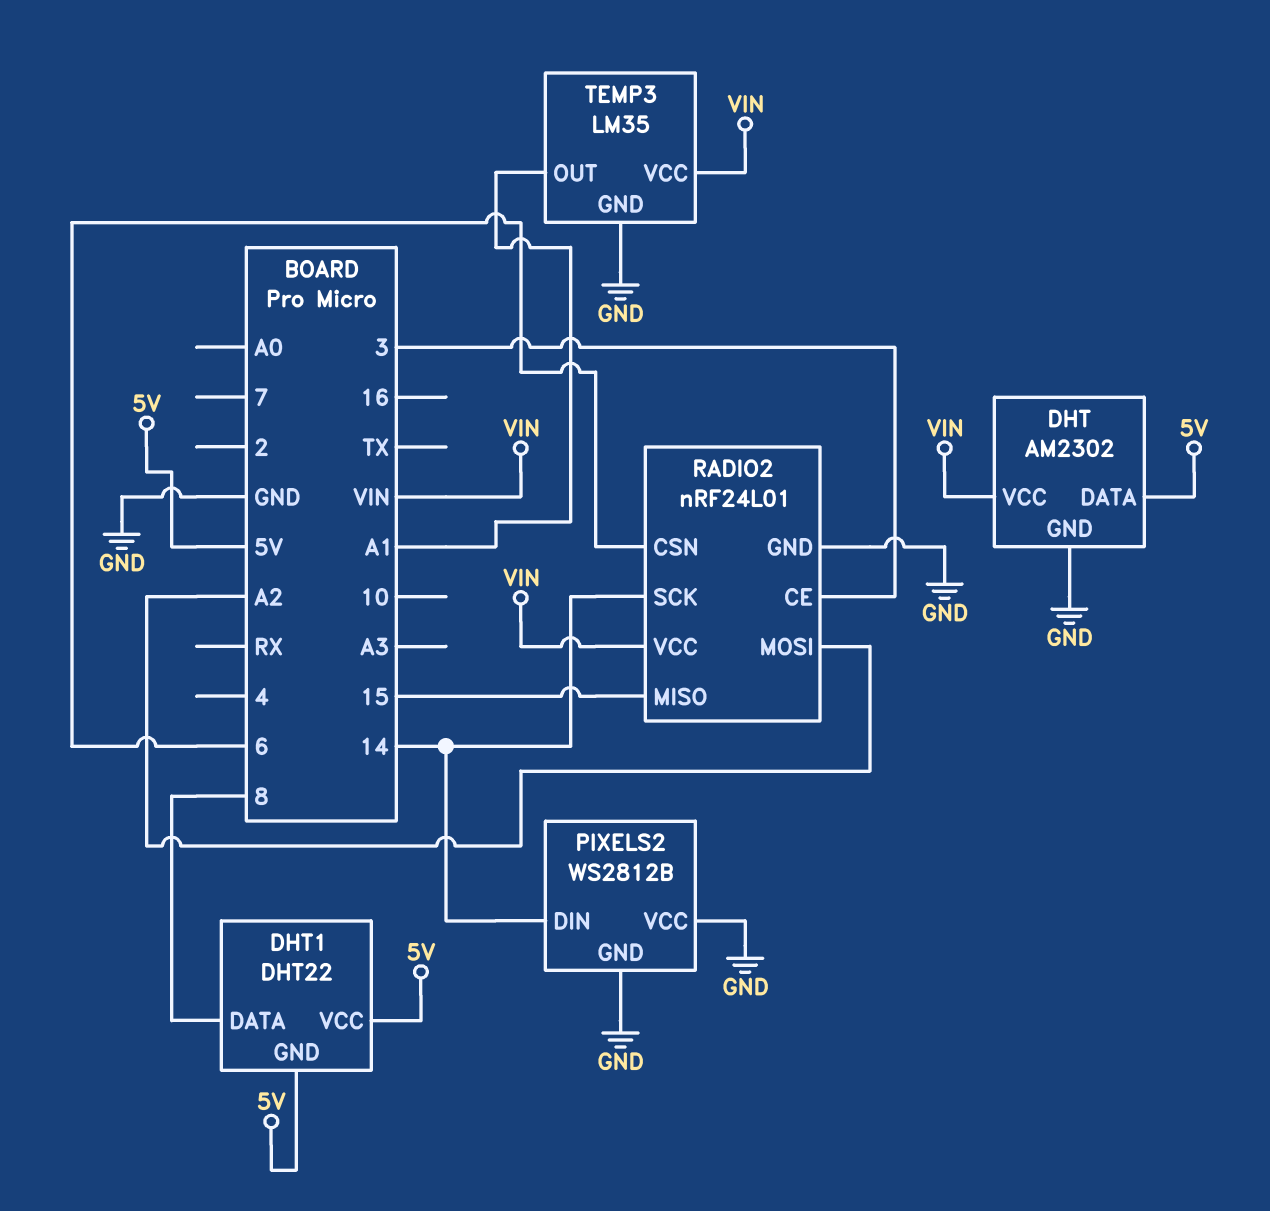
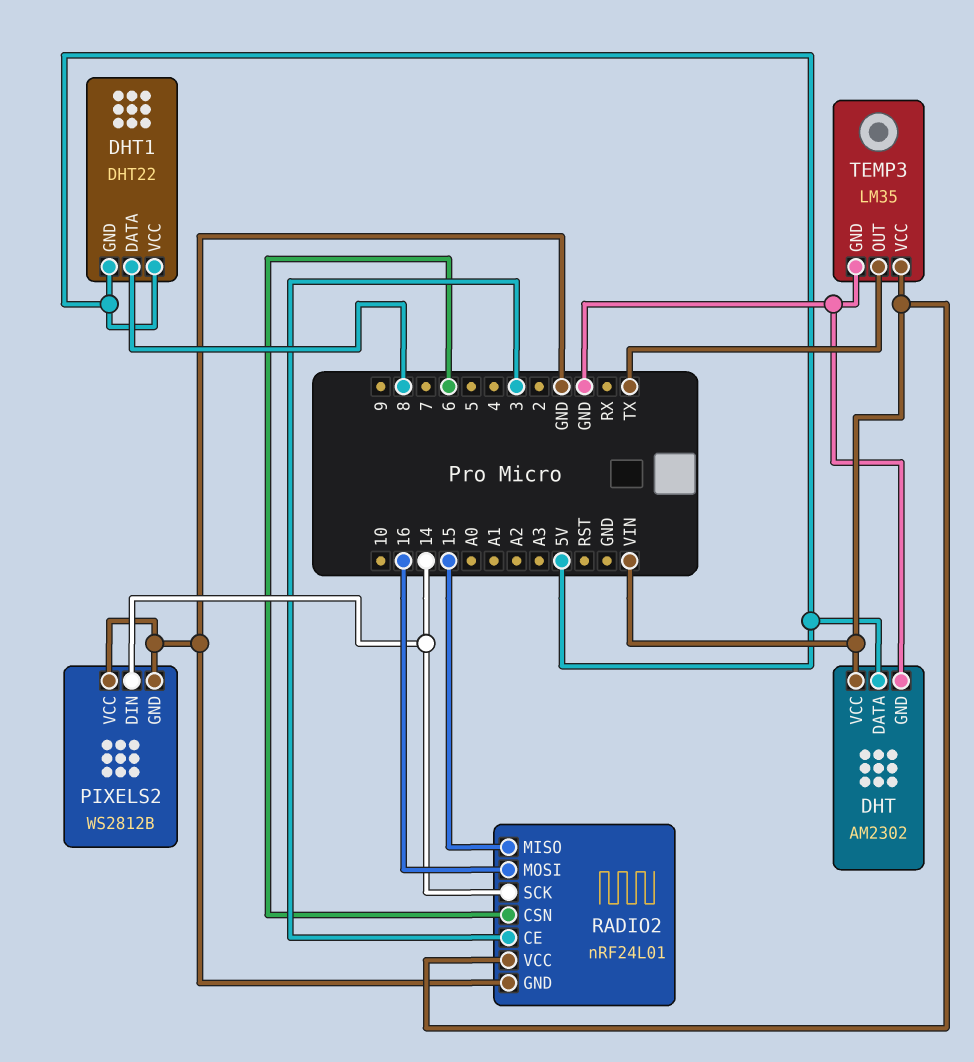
RADIO2 pin MOSI: A2 -> 16
TEMP3 pin OUT: A1 -> TX

